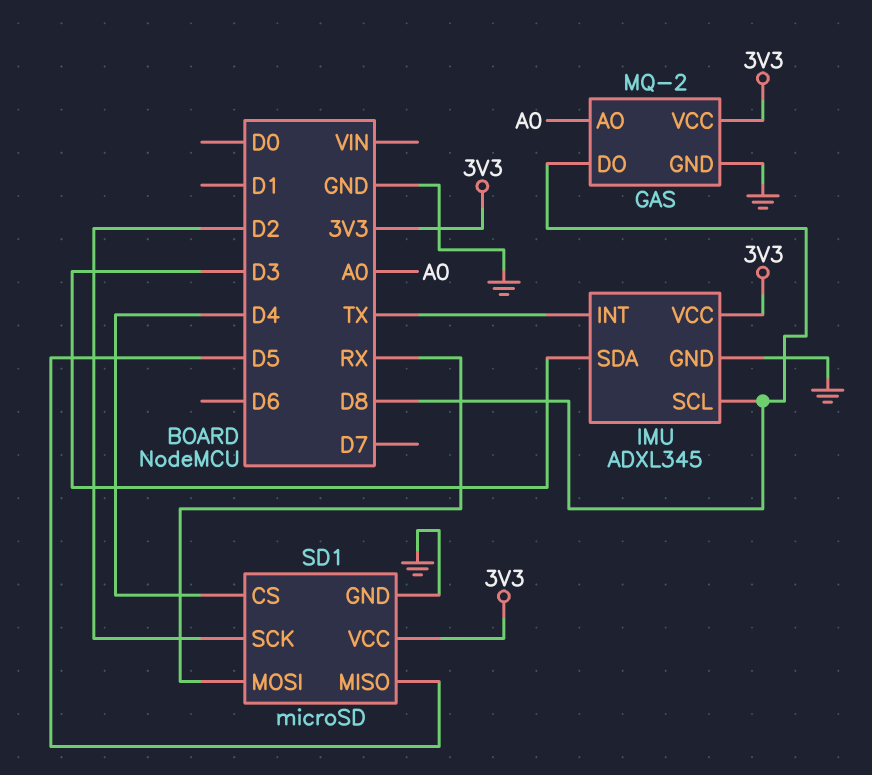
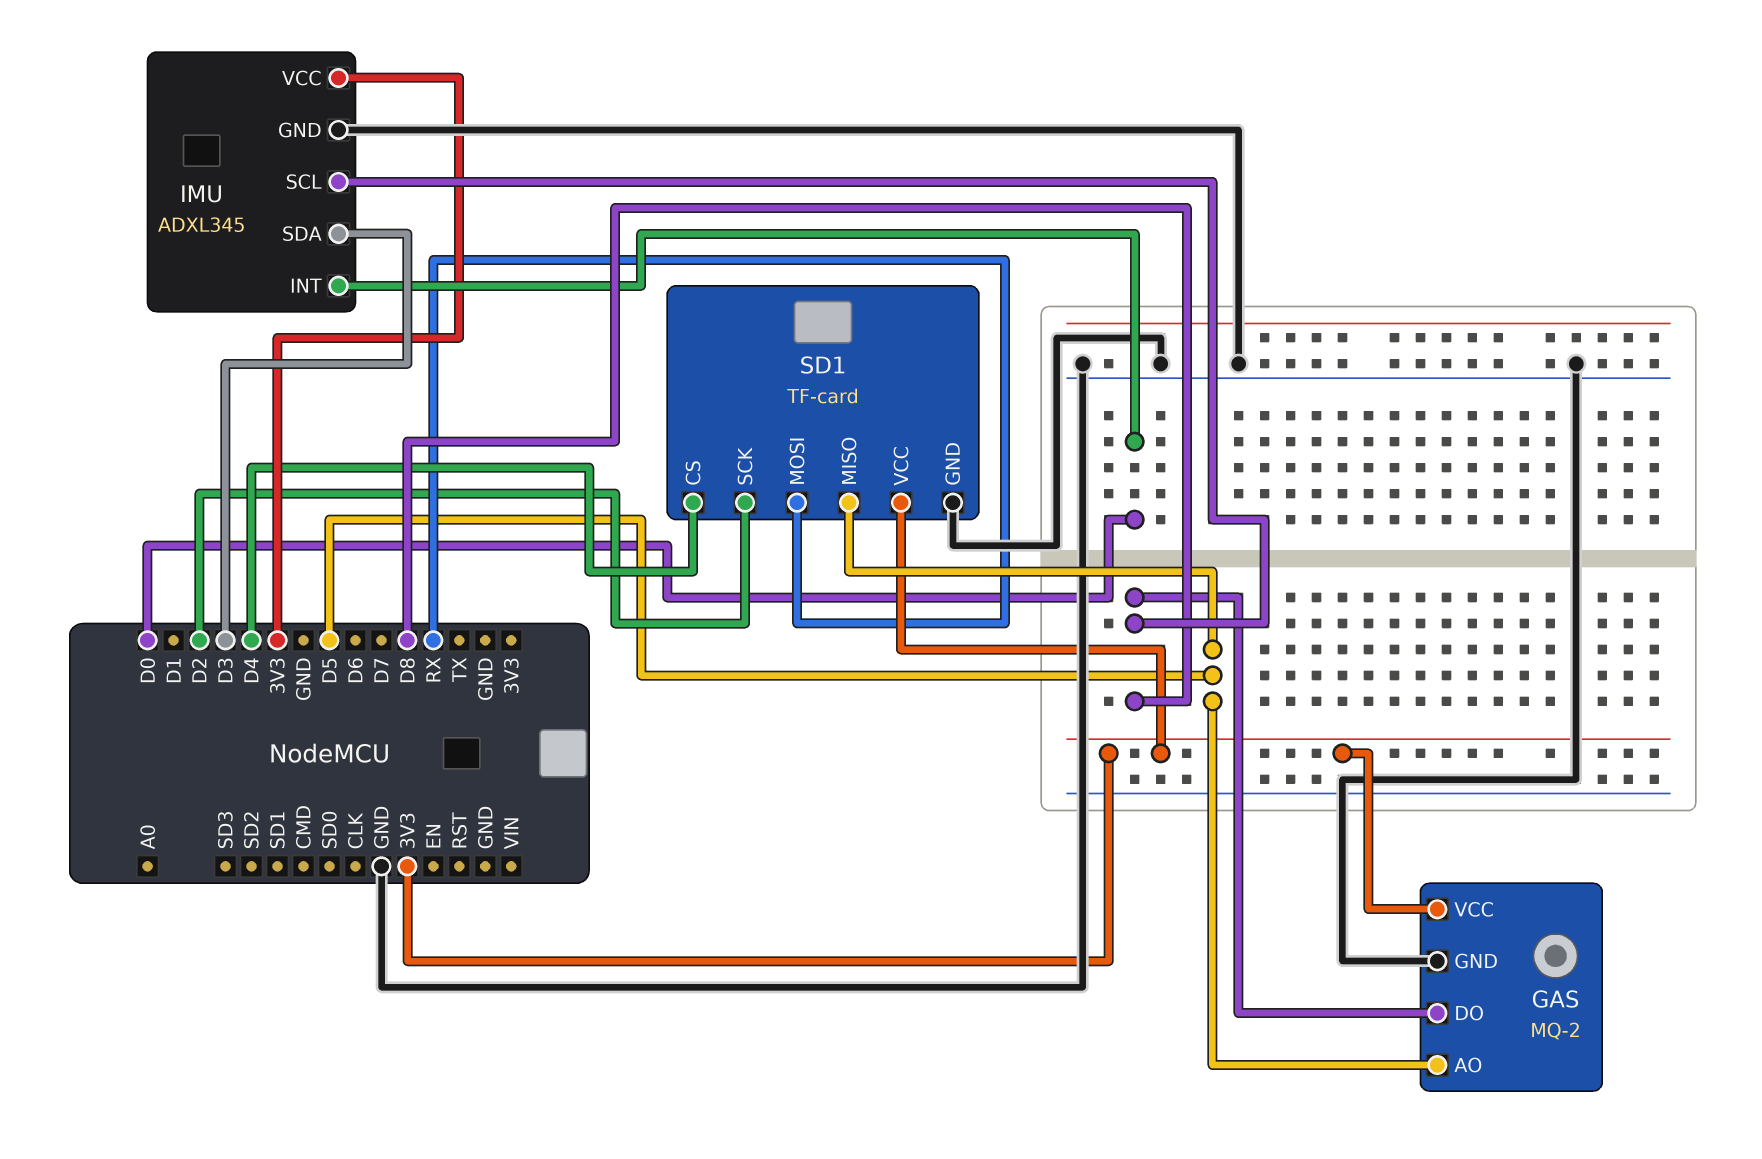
GAS pin AO: A0 -> D5
IMU pin INT: TX -> D0
SD1: microSD -> TF-card

